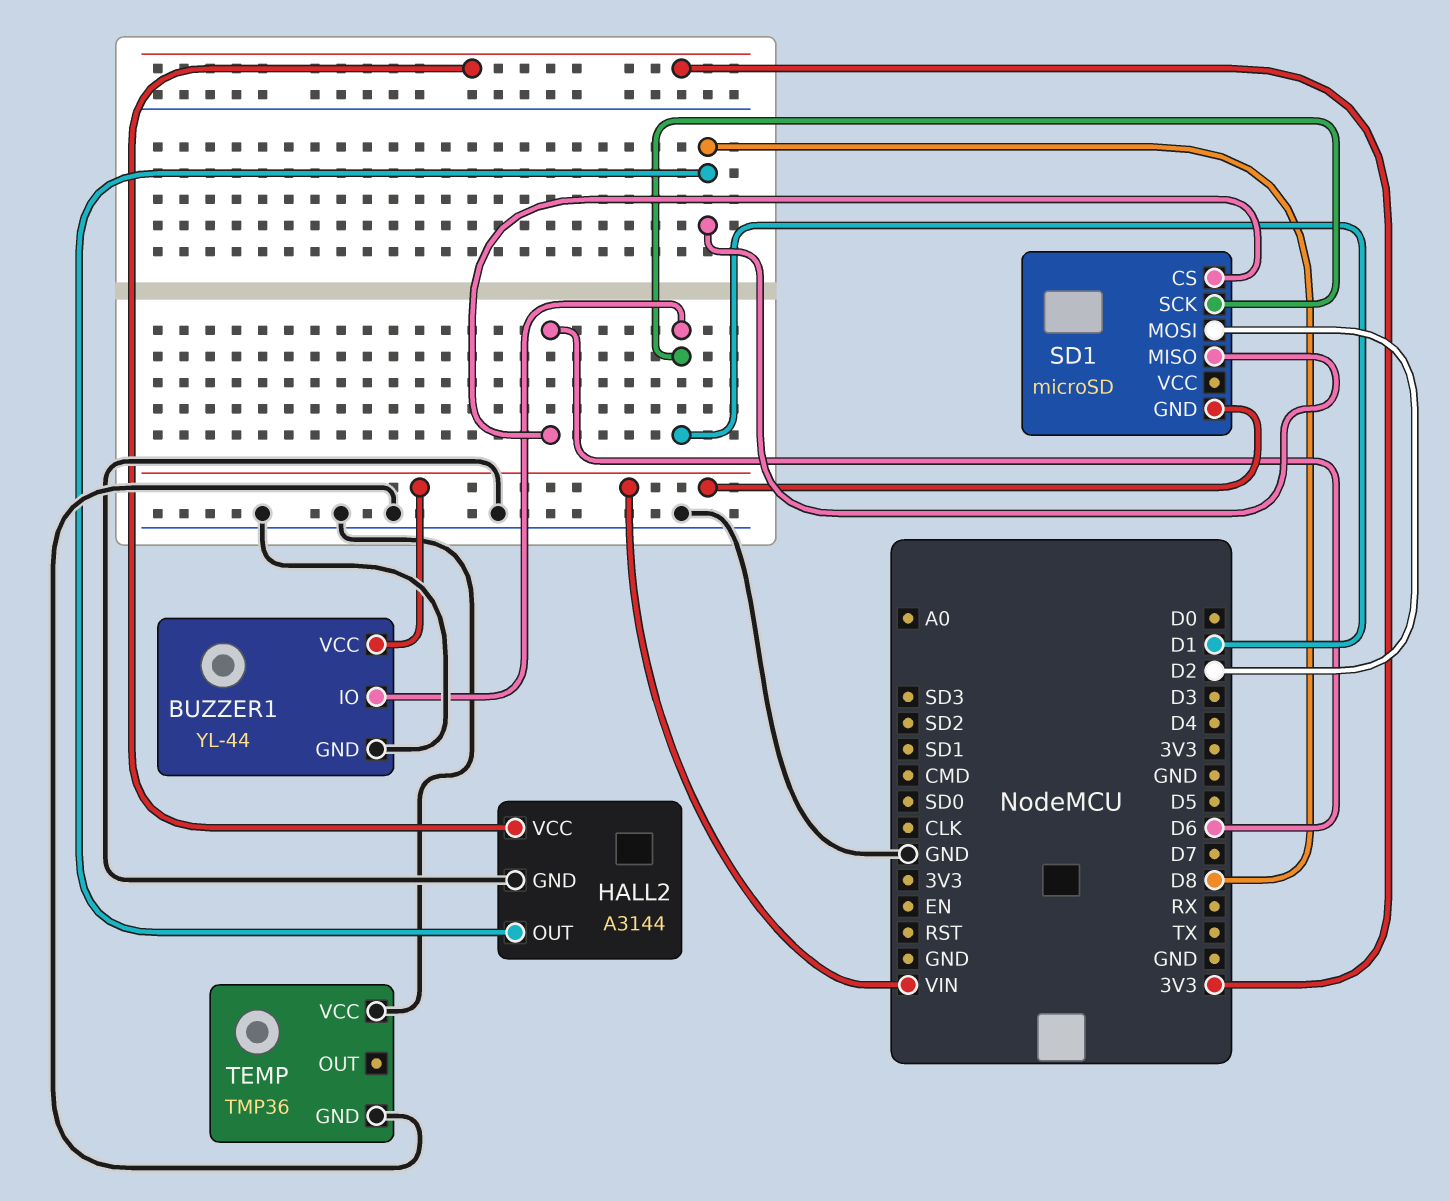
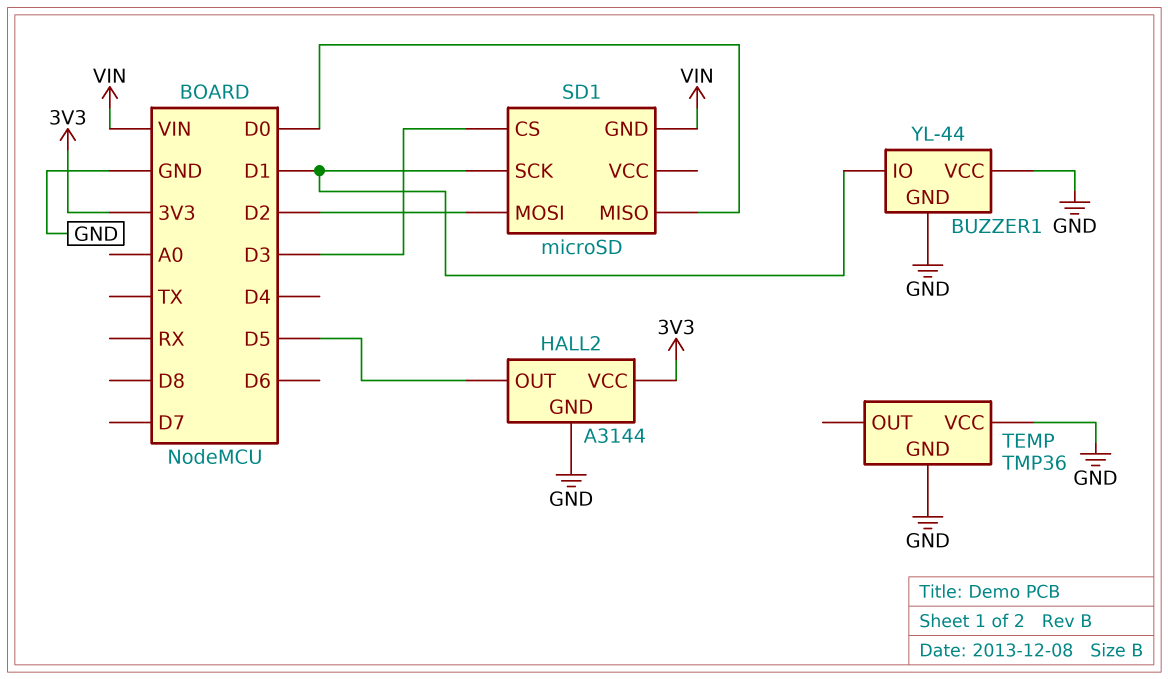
BUZZER1 pin VCC: VIN -> GND
HALL2 pin OUT: D8 -> D5
SD1 pin CS: D6 -> D3
SD1 pin MISO: D8 -> D0

